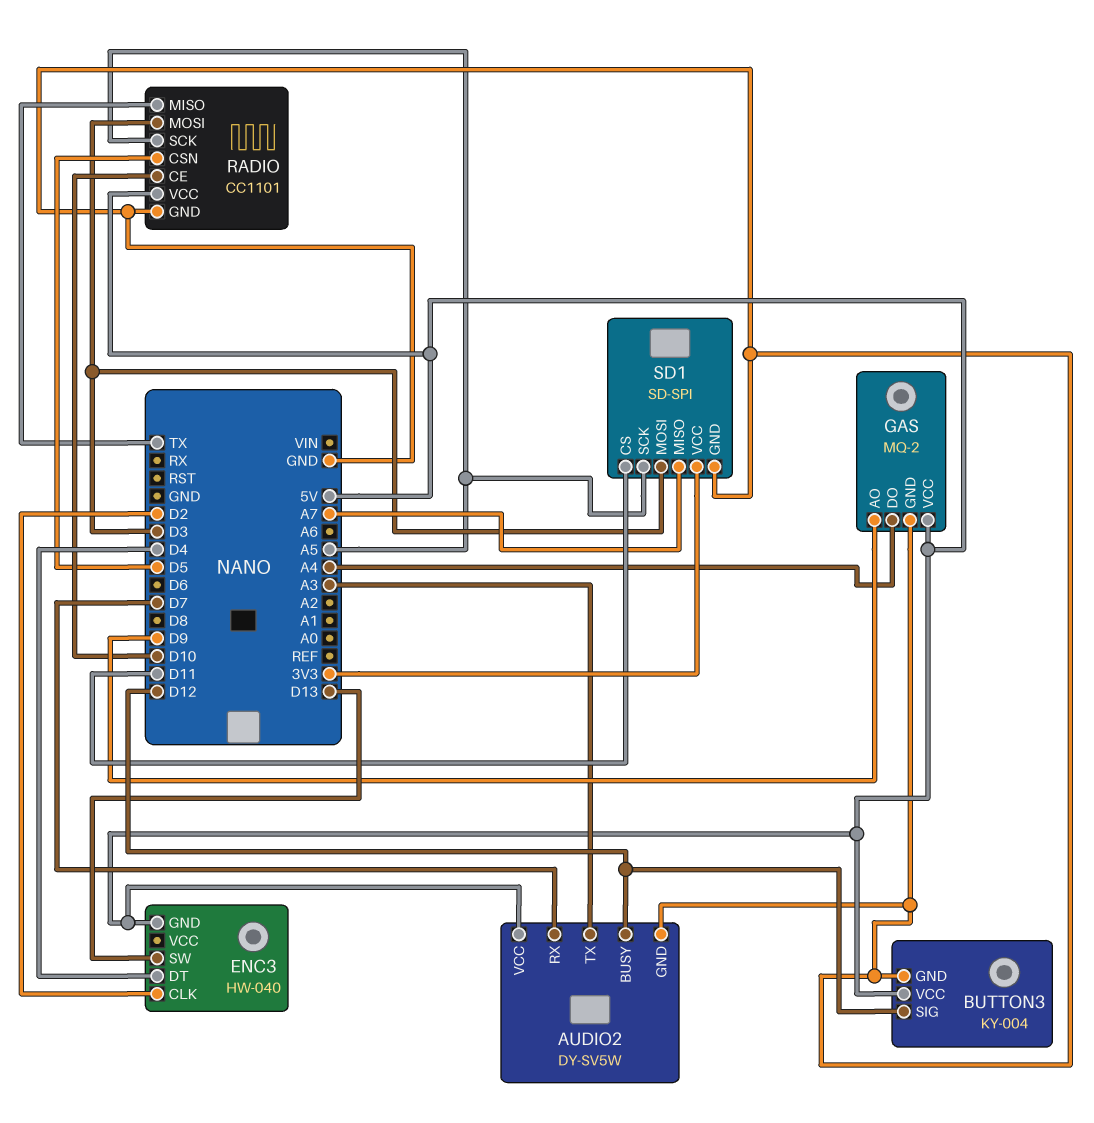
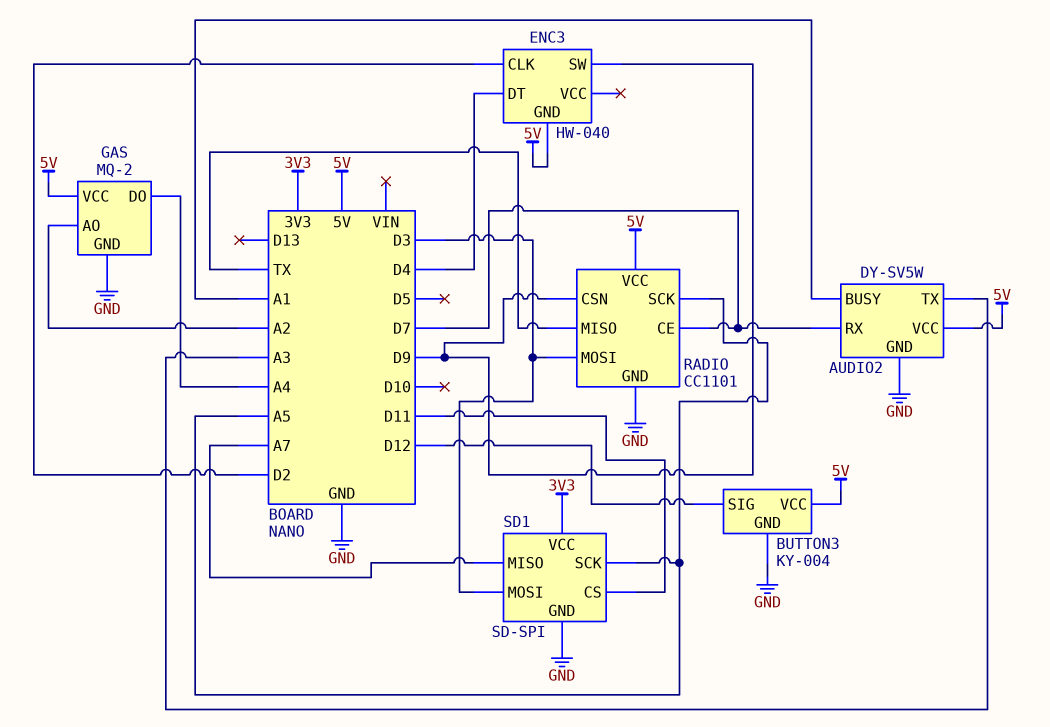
AUDIO2 pin BUSY: D12 -> A1
ENC3 pin SW: D13 -> D9
GAS pin AO: D9 -> A2
RADIO pin CE: D10 -> D7
RADIO pin CSN: D5 -> D9

